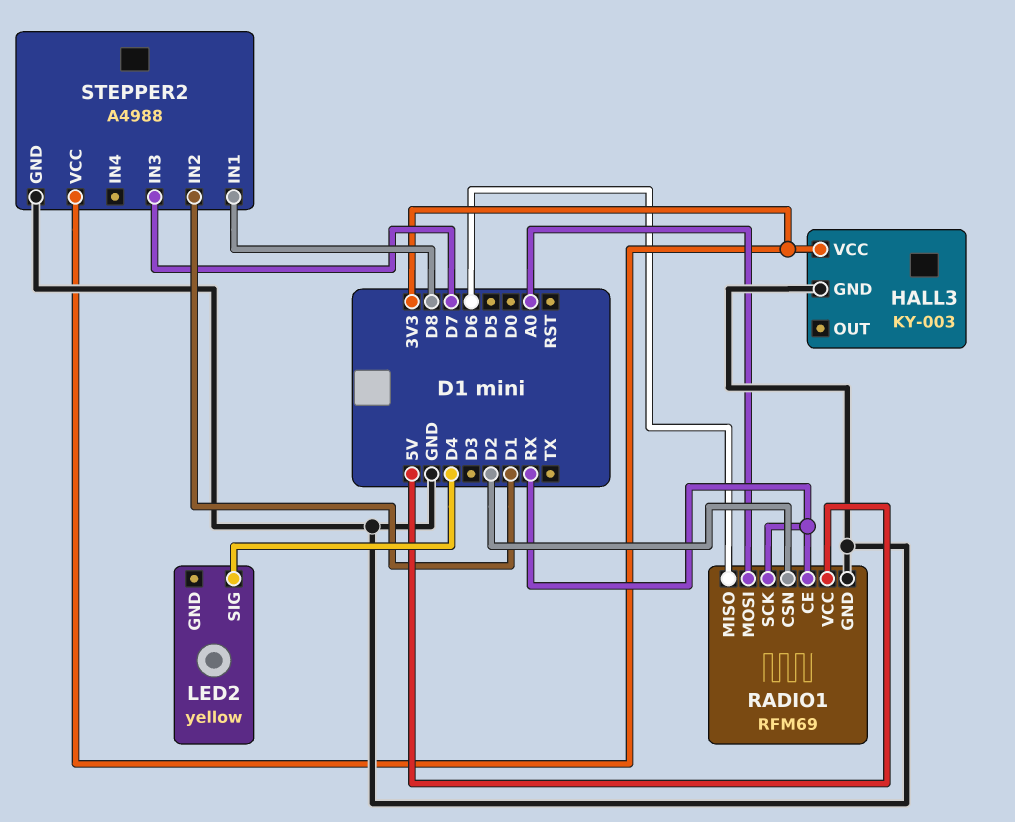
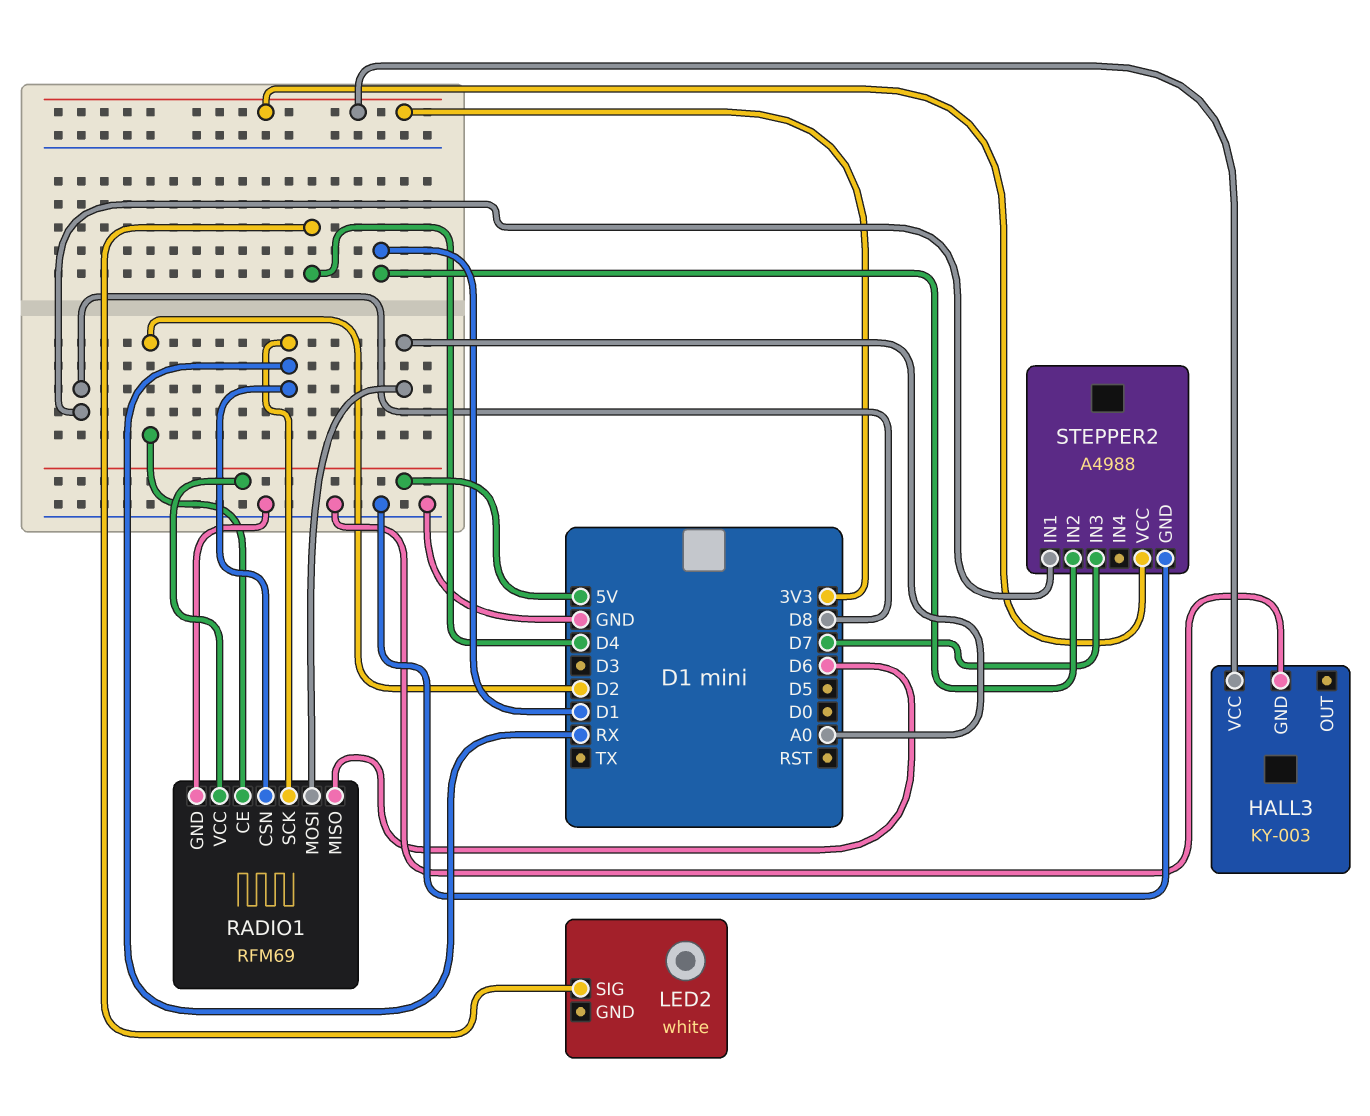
LED2: yellow -> white
RADIO1 pin CE: RX -> D2
RADIO1 pin CSN: D2 -> RX

